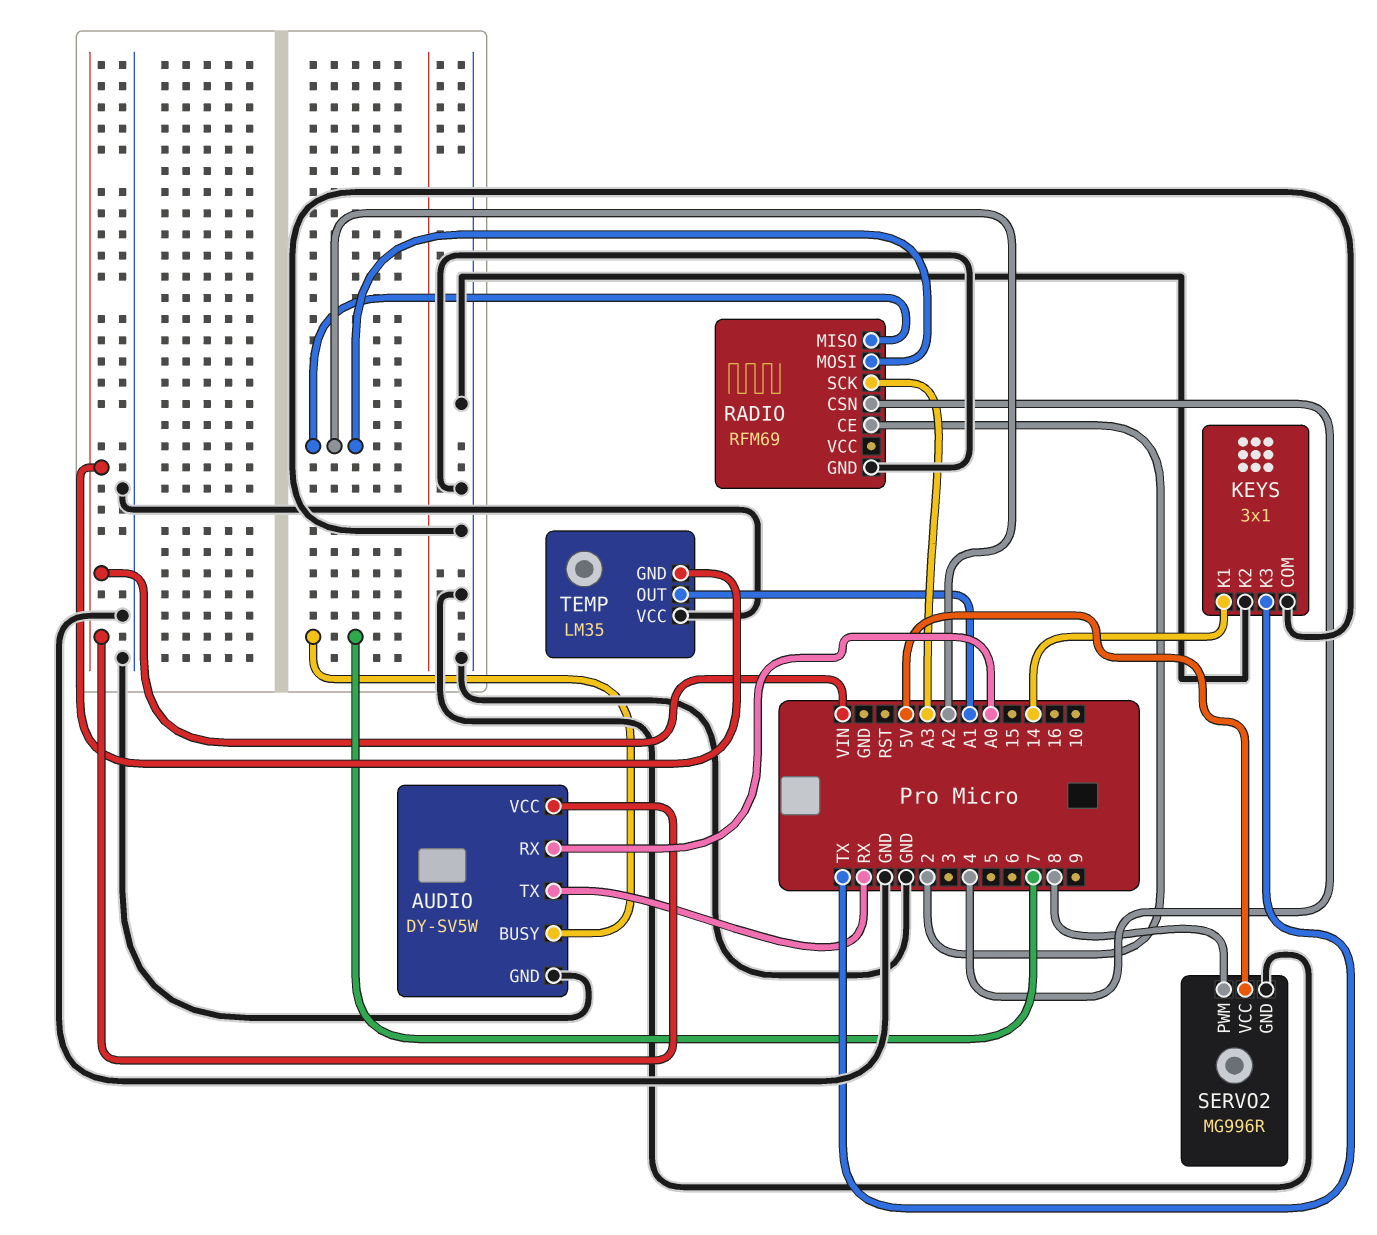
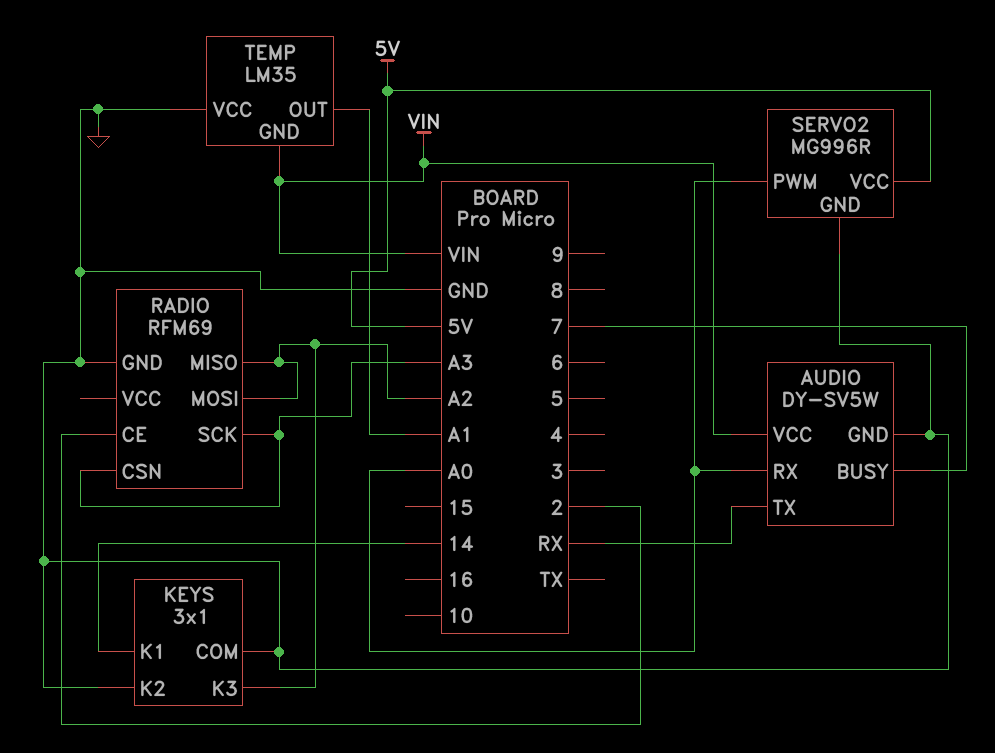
KEYS pin K3: TX -> A2
RADIO pin CSN: 4 -> A3
SERVO2 pin PWM: 8 -> A0

